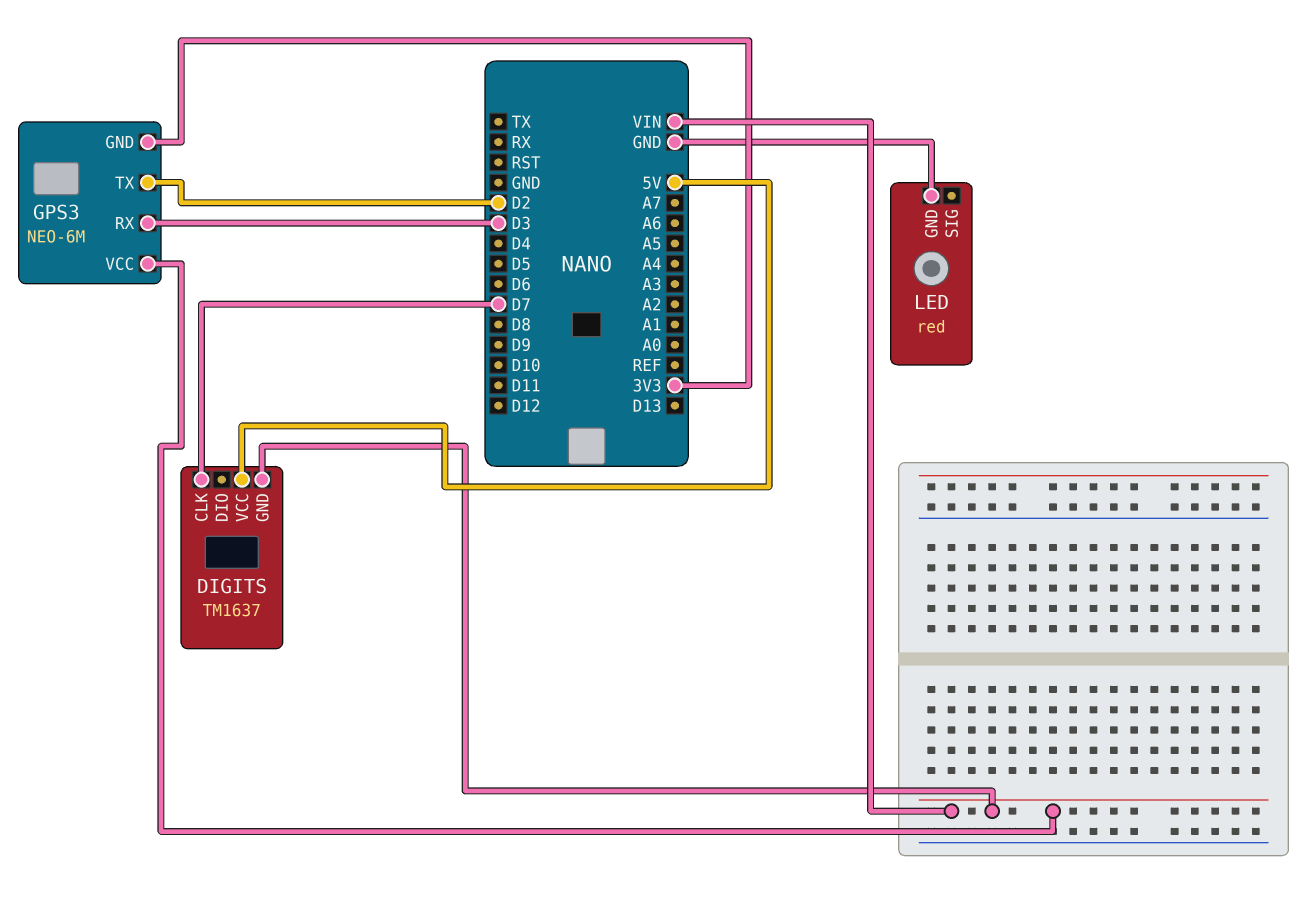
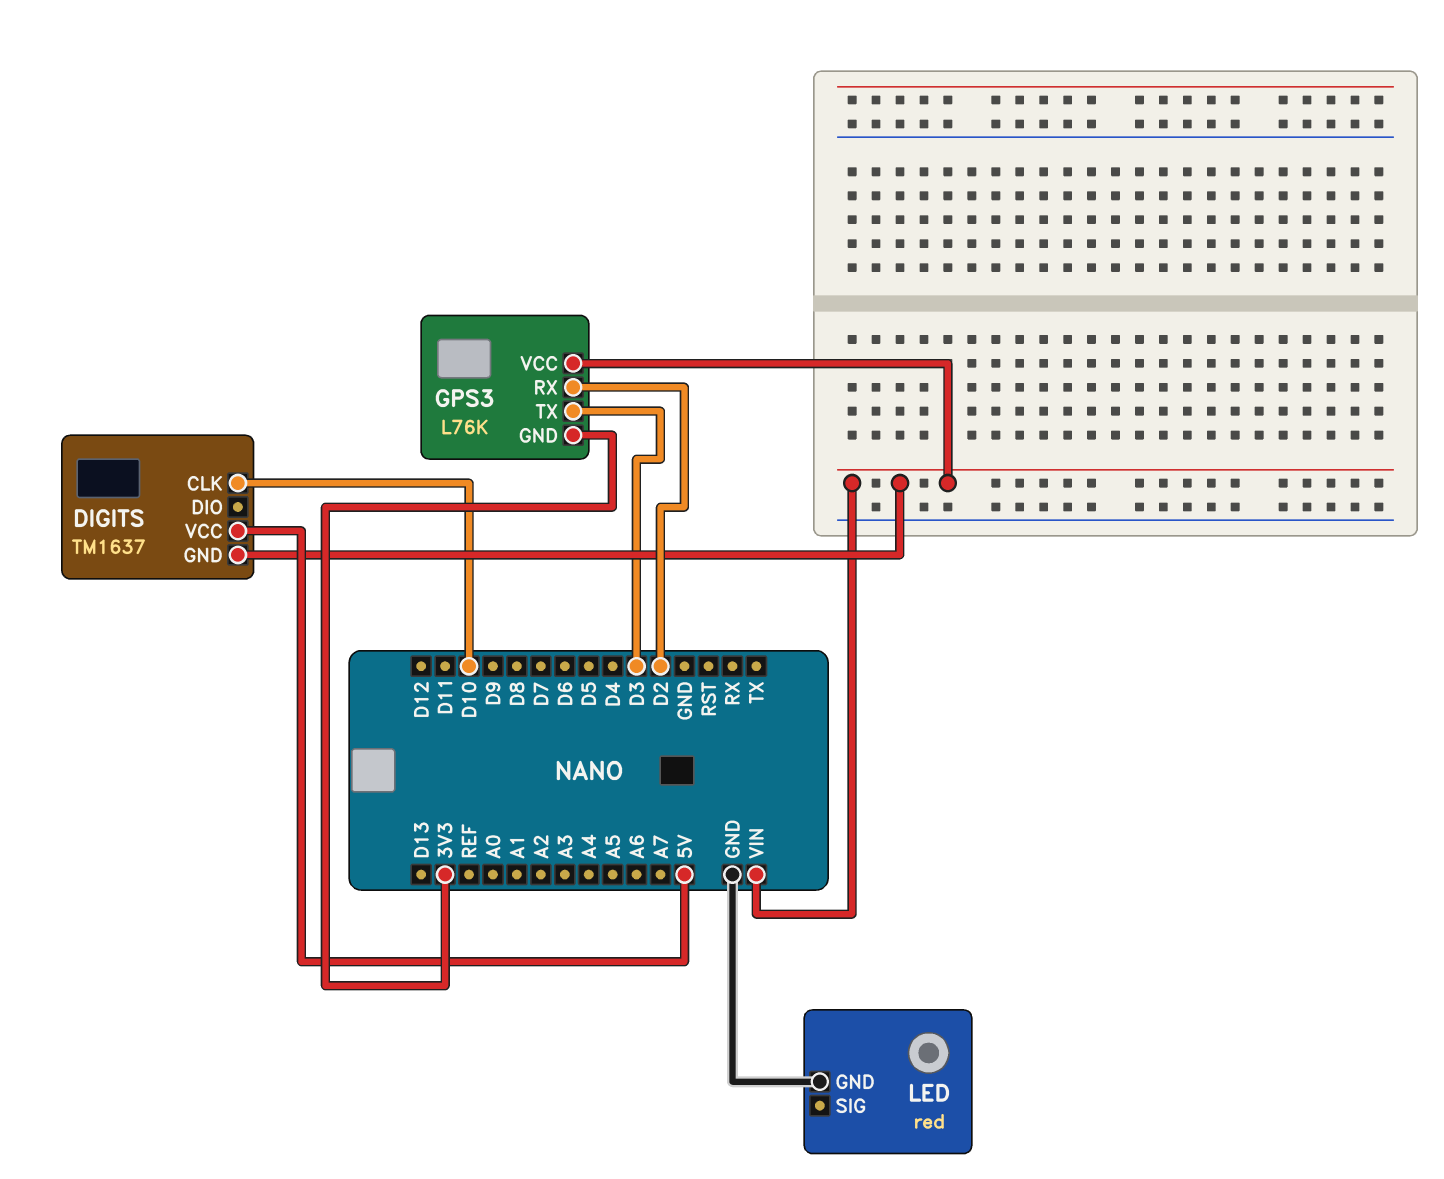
DIGITS pin CLK: D7 -> D10
GPS3: NEO-6M -> L76K
GPS3 pin RX: D3 -> D2
GPS3 pin TX: D2 -> D3

